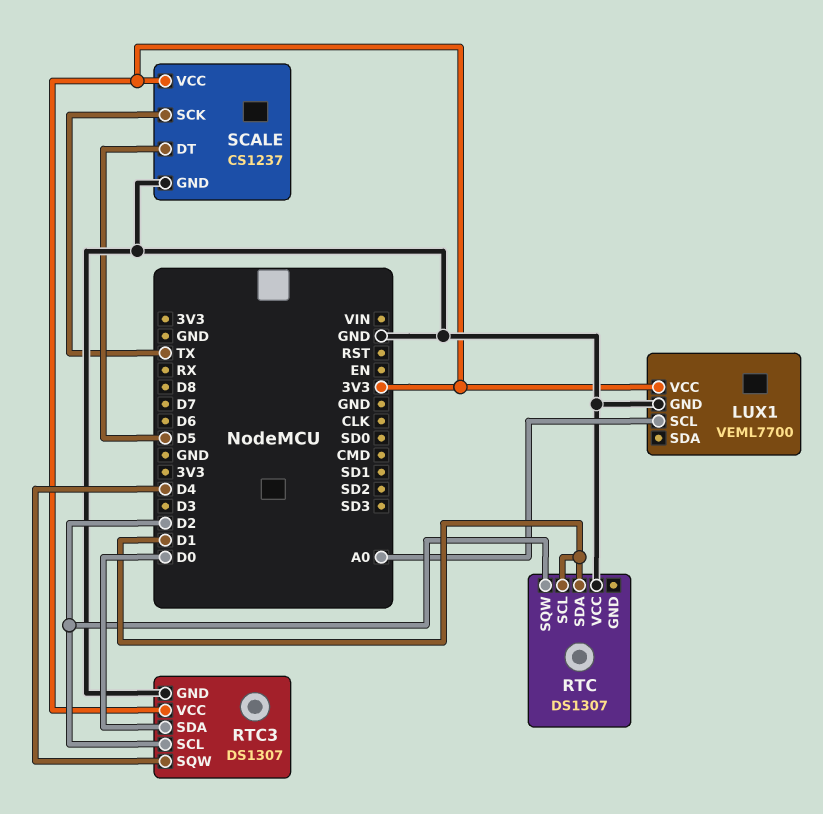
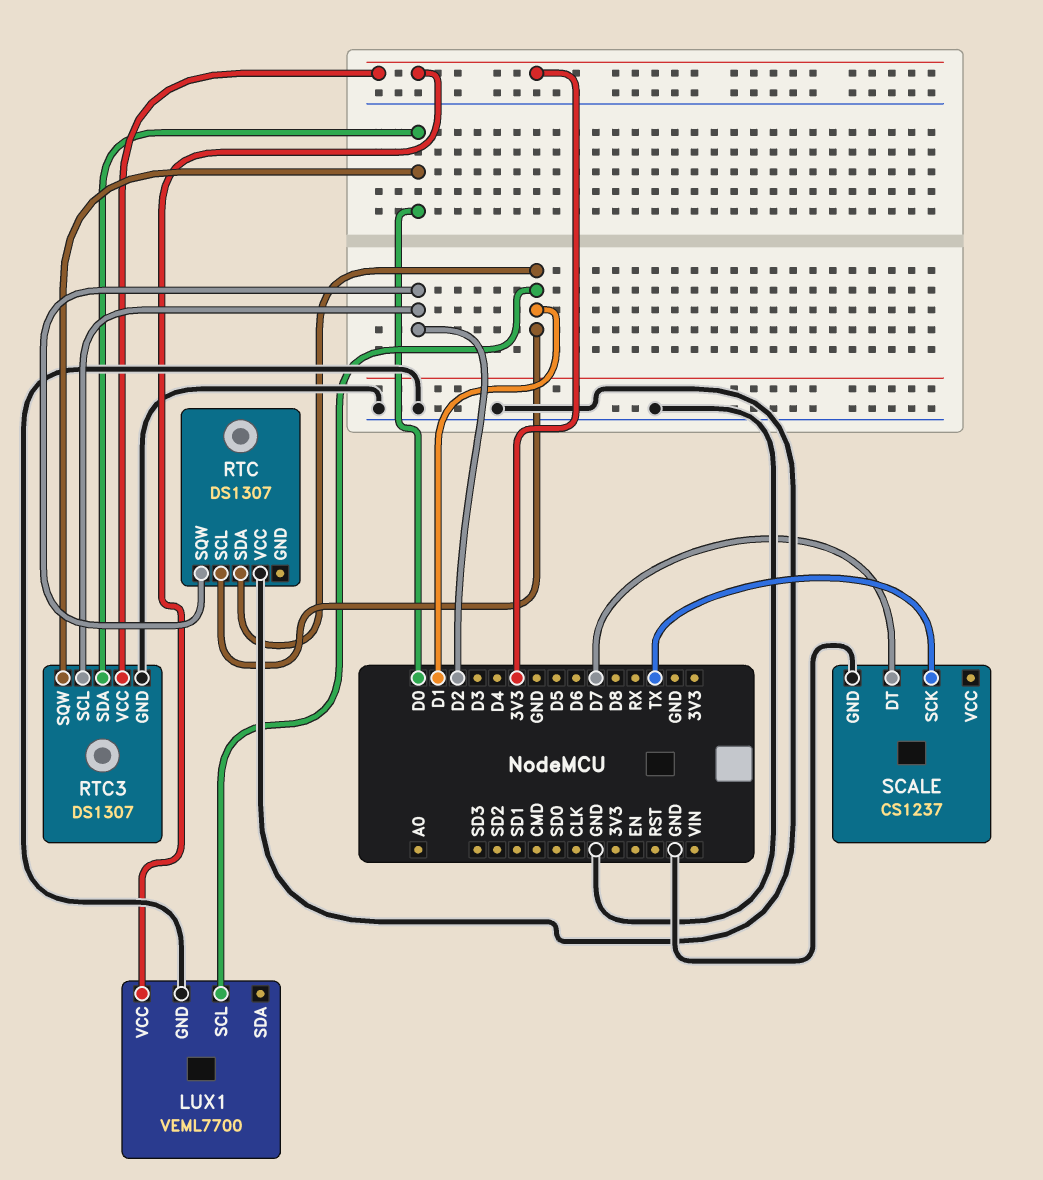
LUX1 pin SCL: A0 -> D1
RTC3 pin SQW: D4 -> D0
SCALE pin DT: D5 -> D7
SCALE pin VCC: 3V3 -> none

